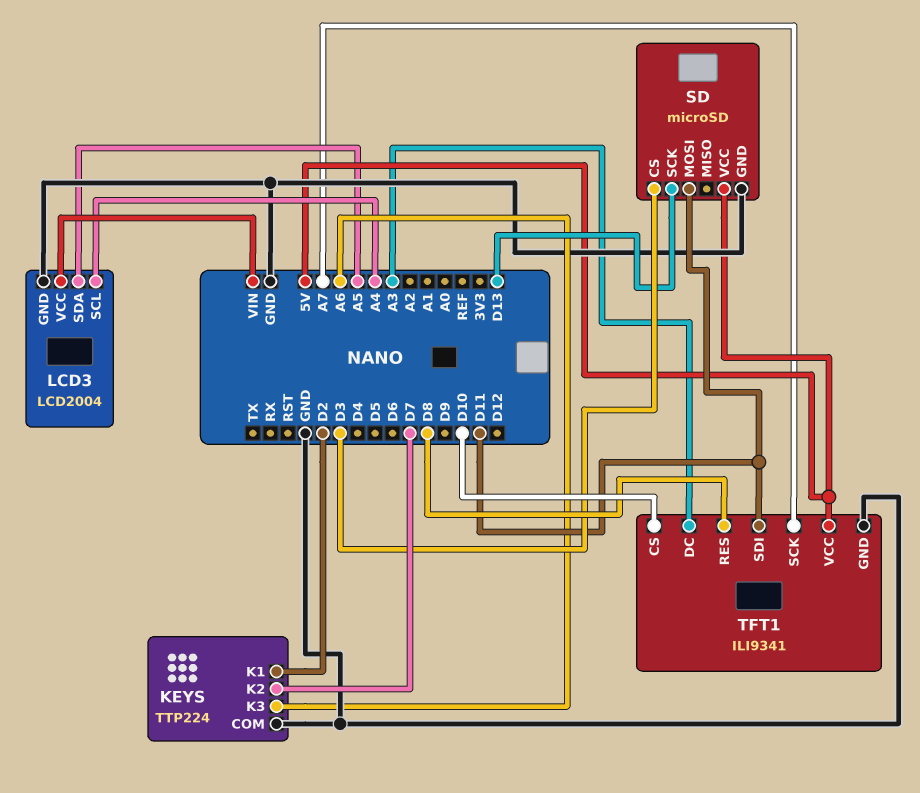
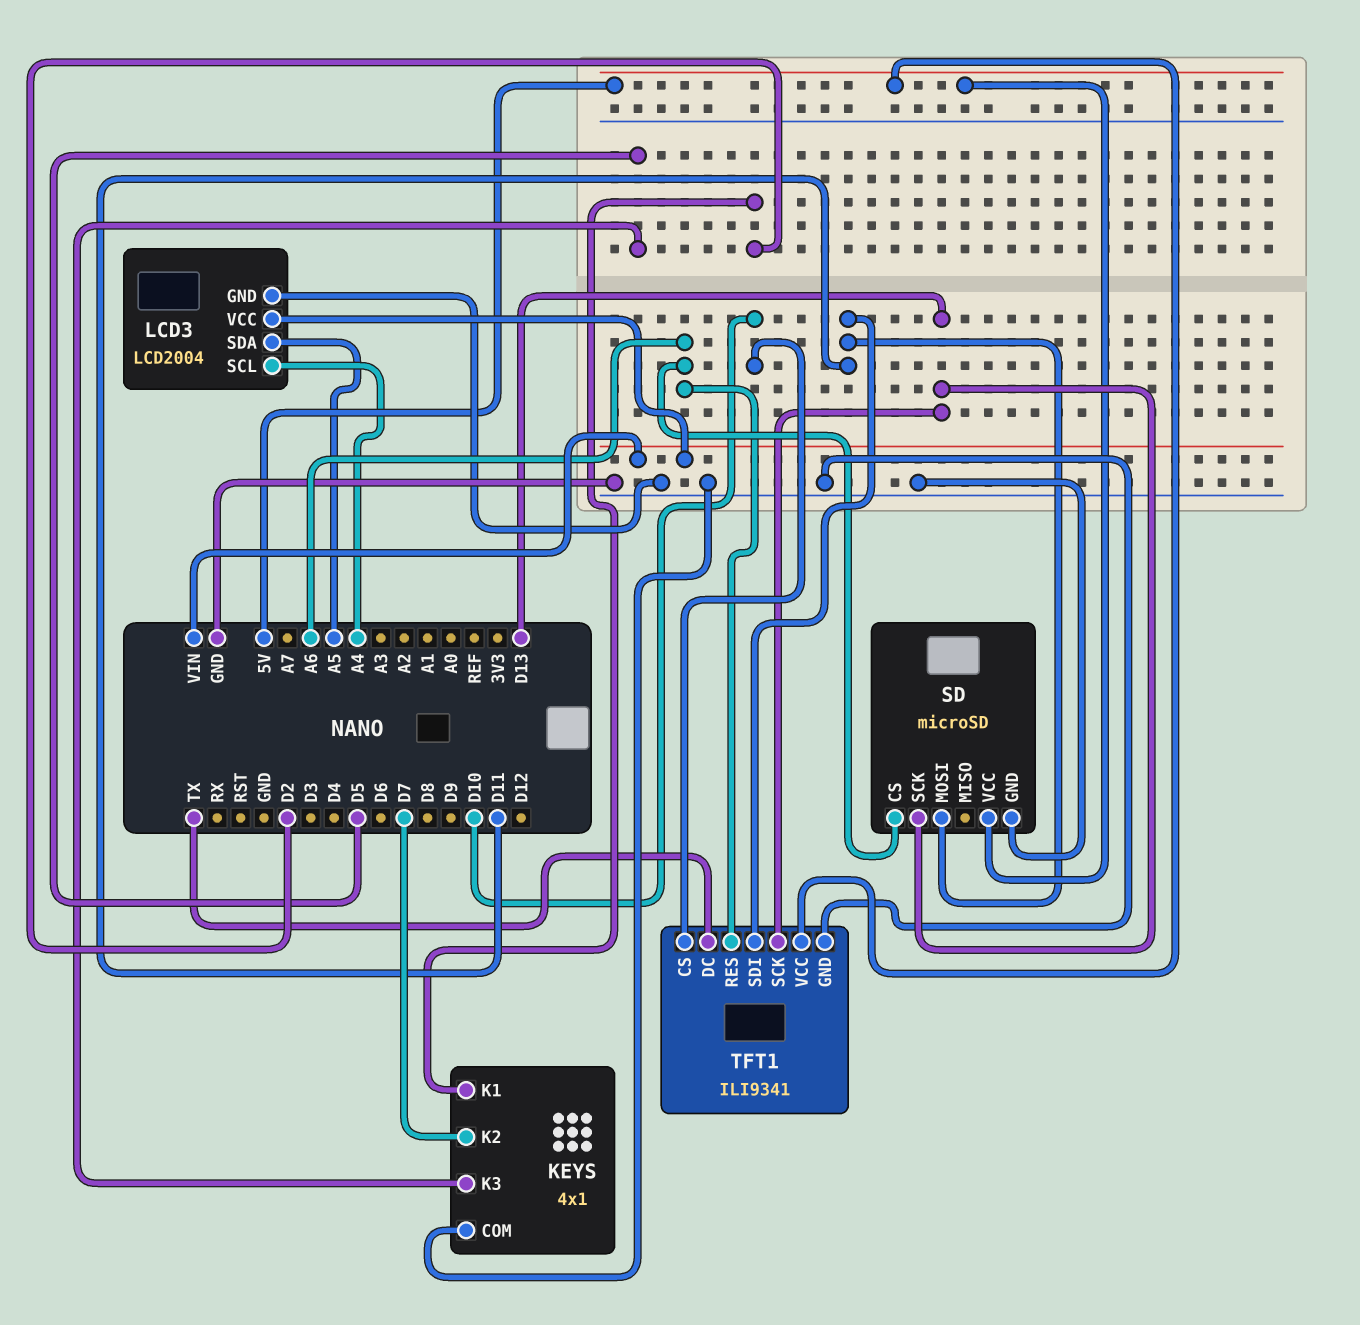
KEYS: TTP224 -> 4x1
KEYS pin K3: A6 -> D5
SD pin CS: D3 -> A6
TFT1 pin DC: A3 -> TX
TFT1 pin RES: D8 -> A6
TFT1 pin SCK: A7 -> D13

